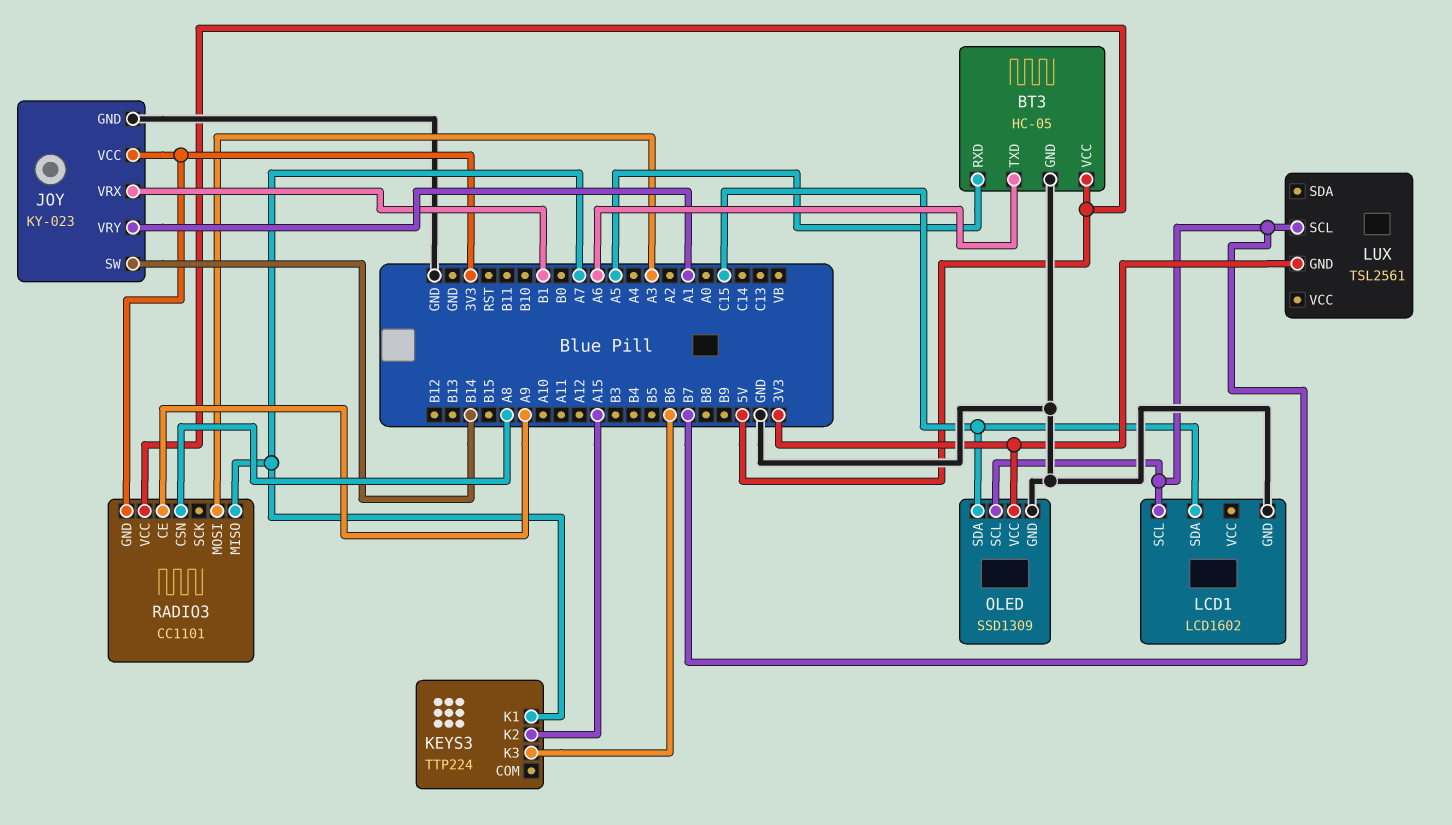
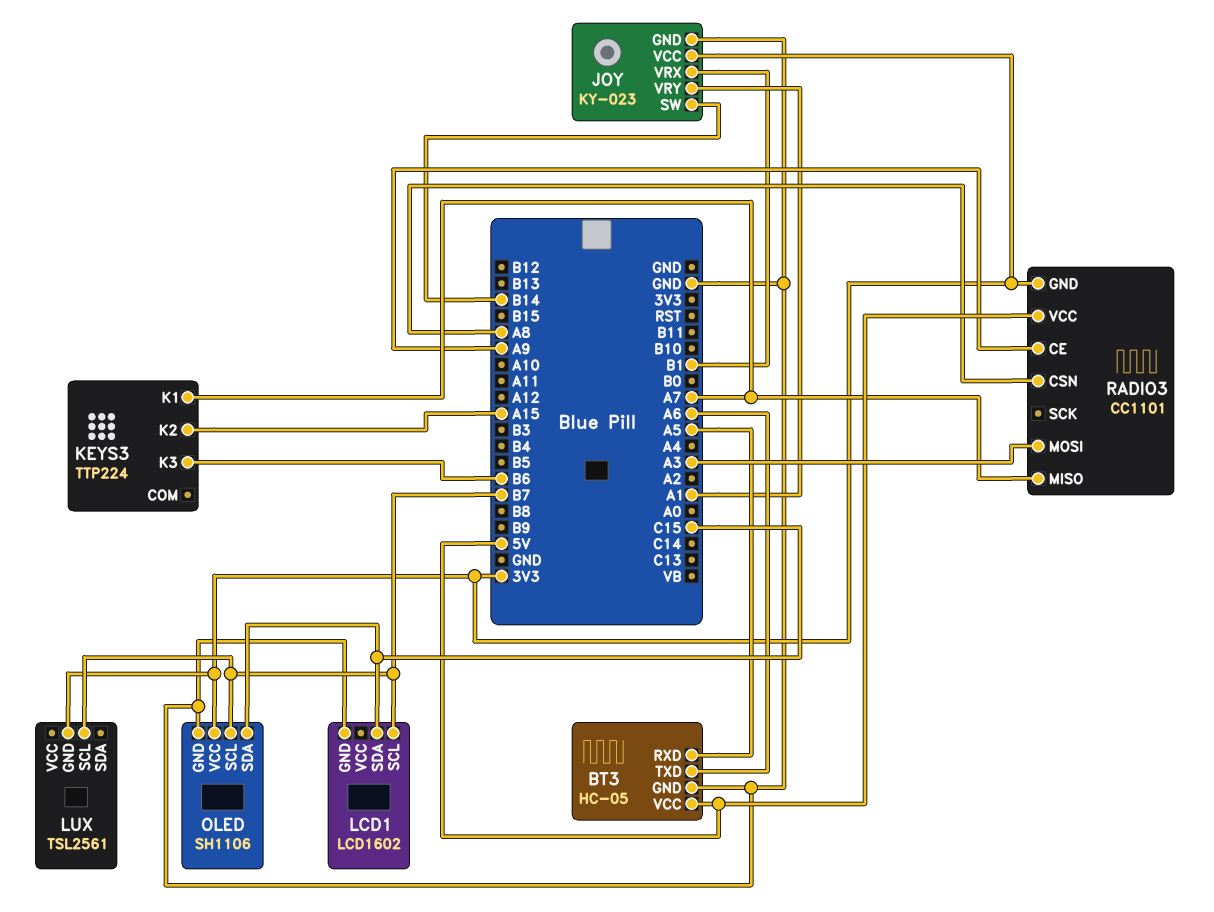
OLED: SSD1309 -> SH1106

